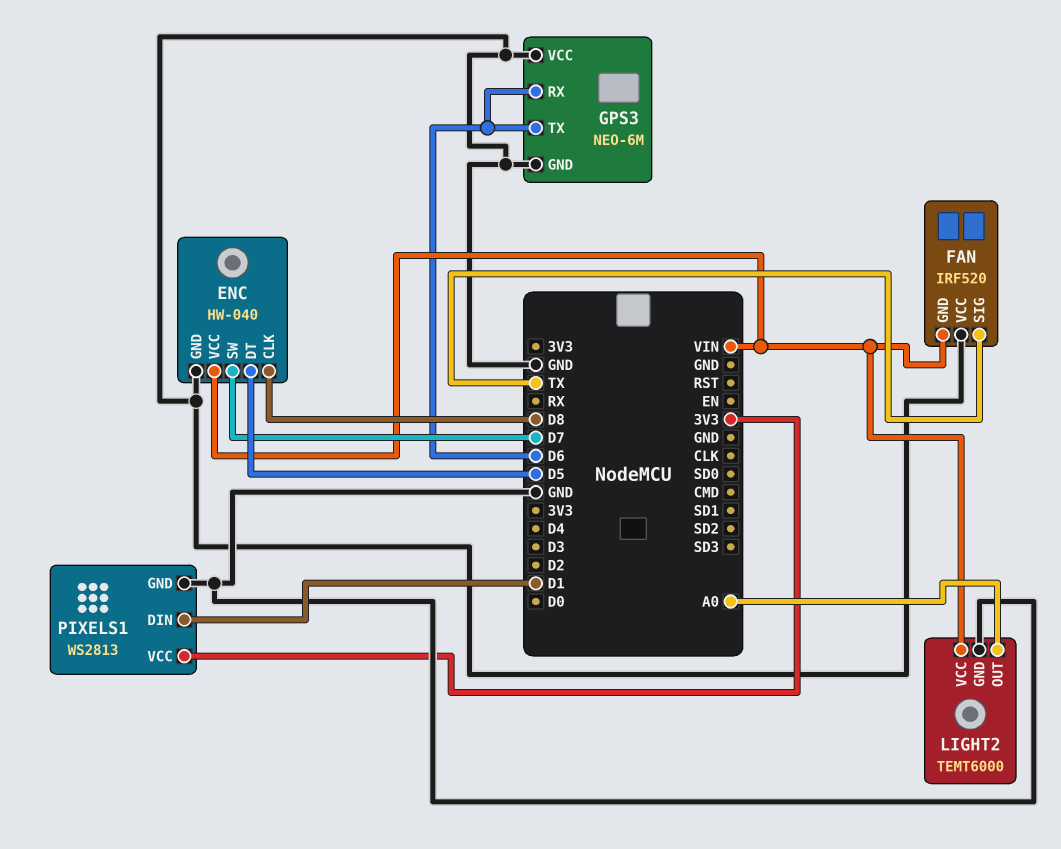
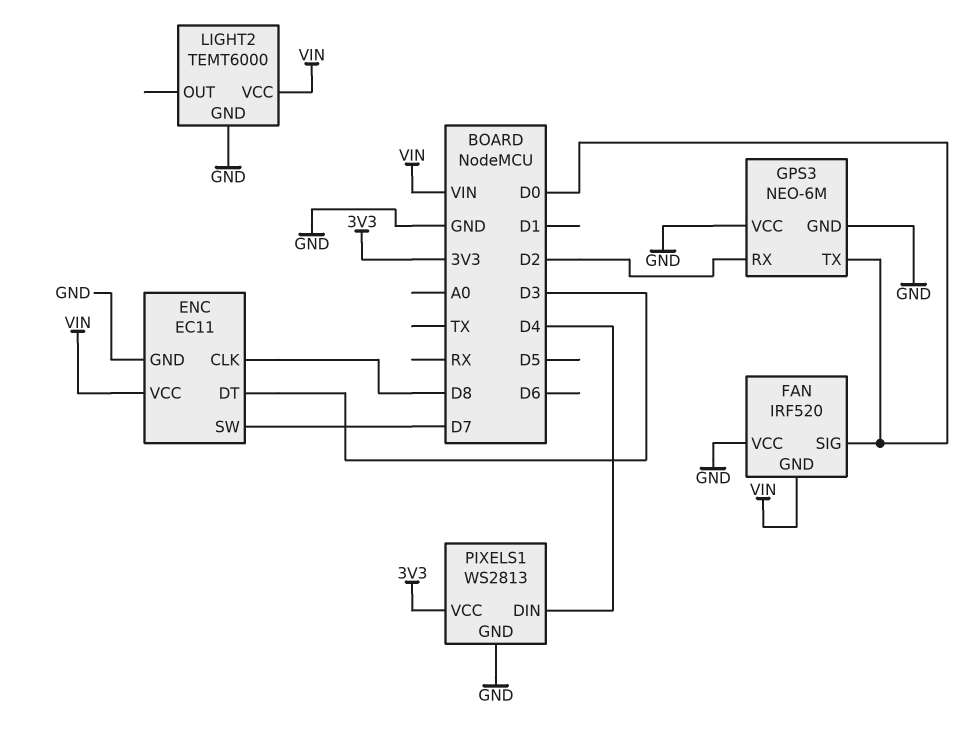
ENC: HW-040 -> EC11
ENC pin DT: D5 -> D3
FAN pin SIG: TX -> D0
GPS3 pin RX: D6 -> D2
GPS3 pin TX: D6 -> D0
LIGHT2 pin OUT: A0 -> none
PIXELS1 pin DIN: D1 -> D4

